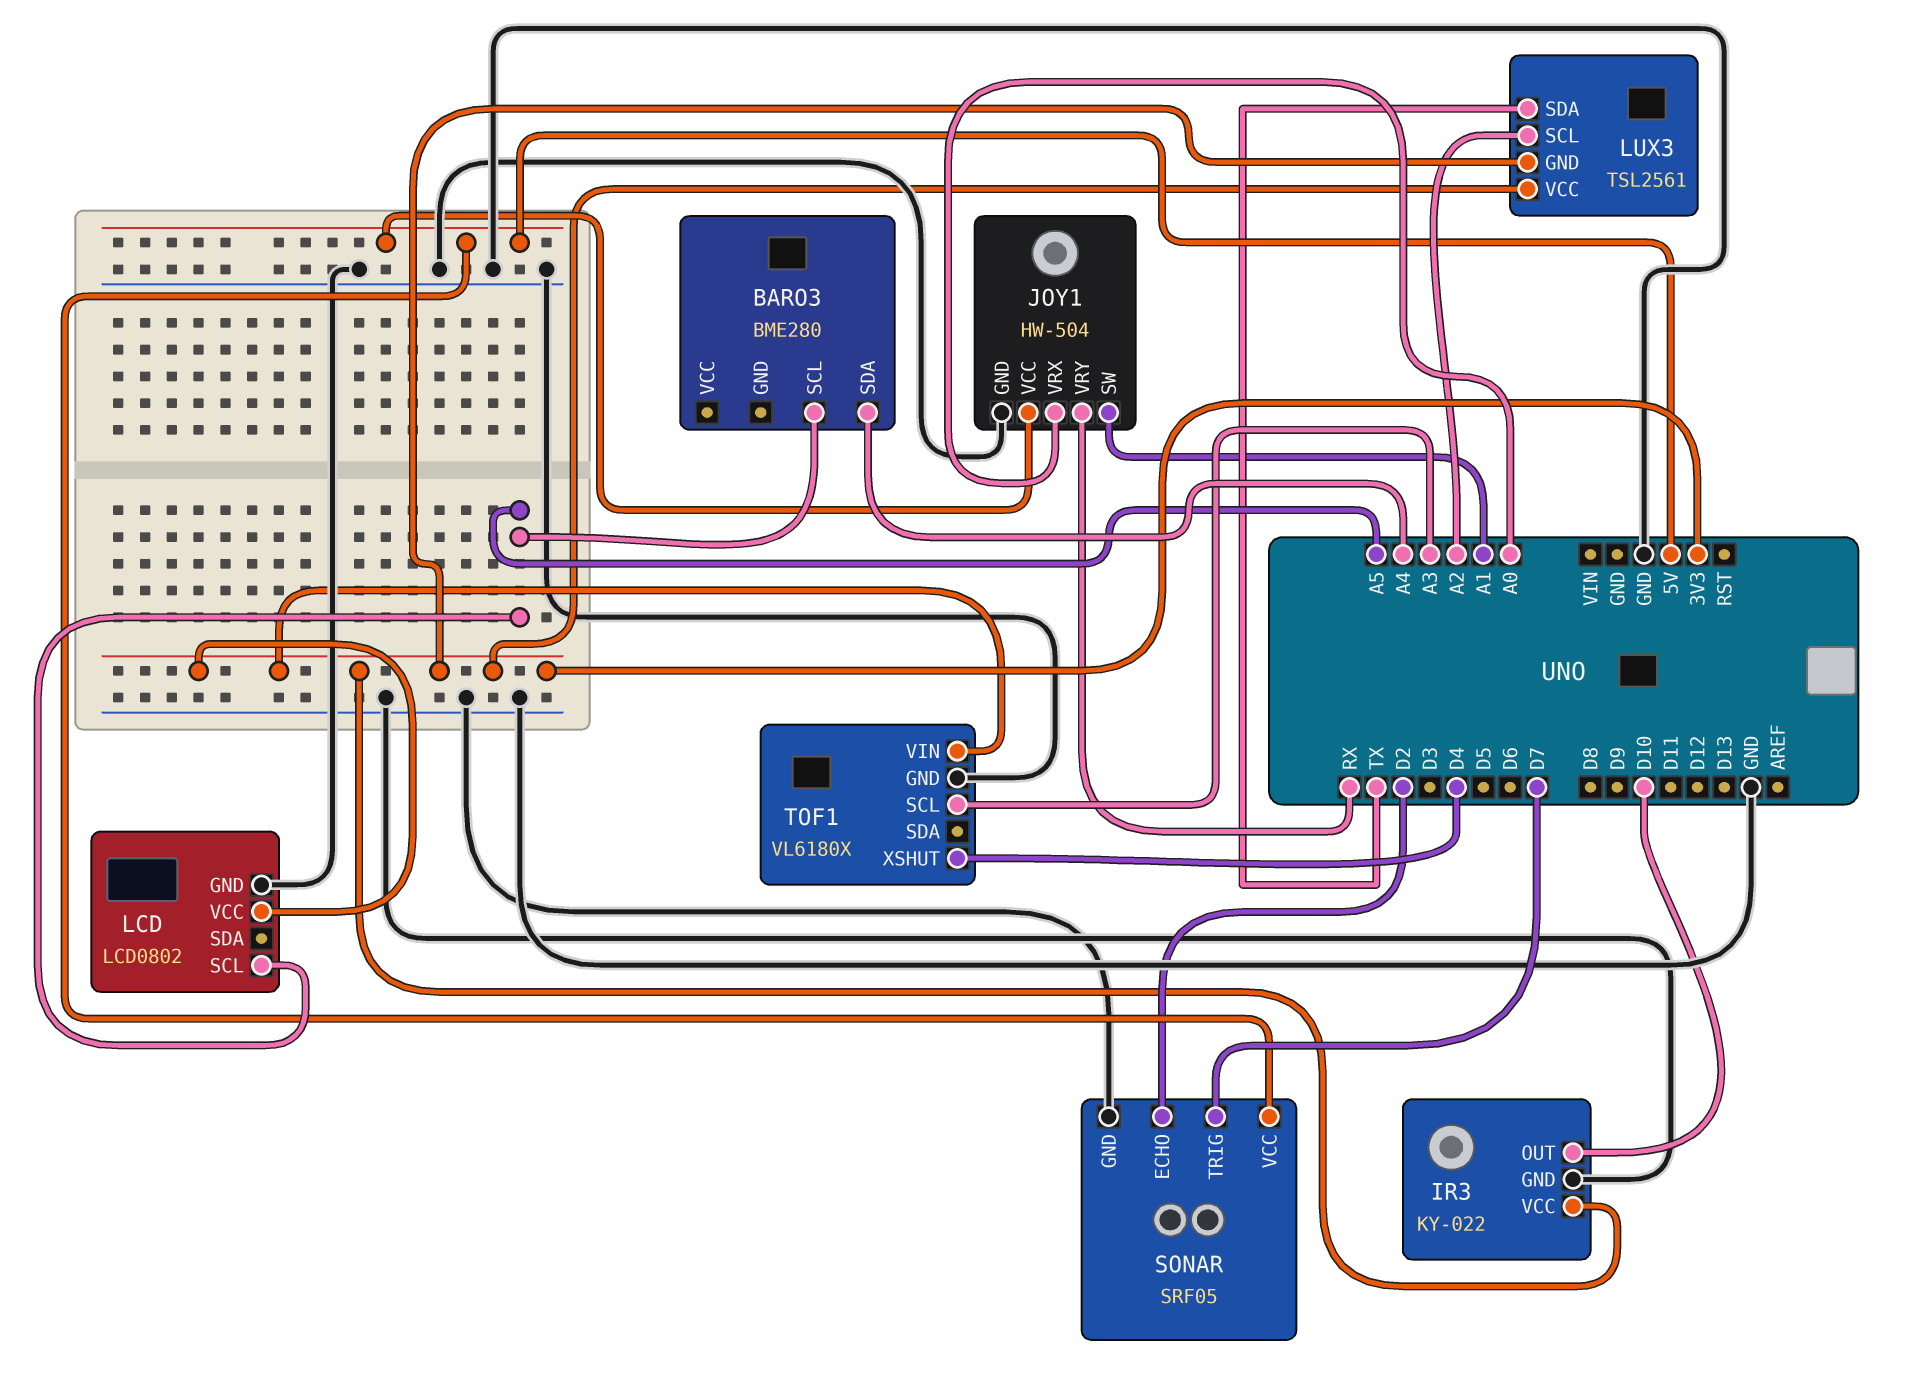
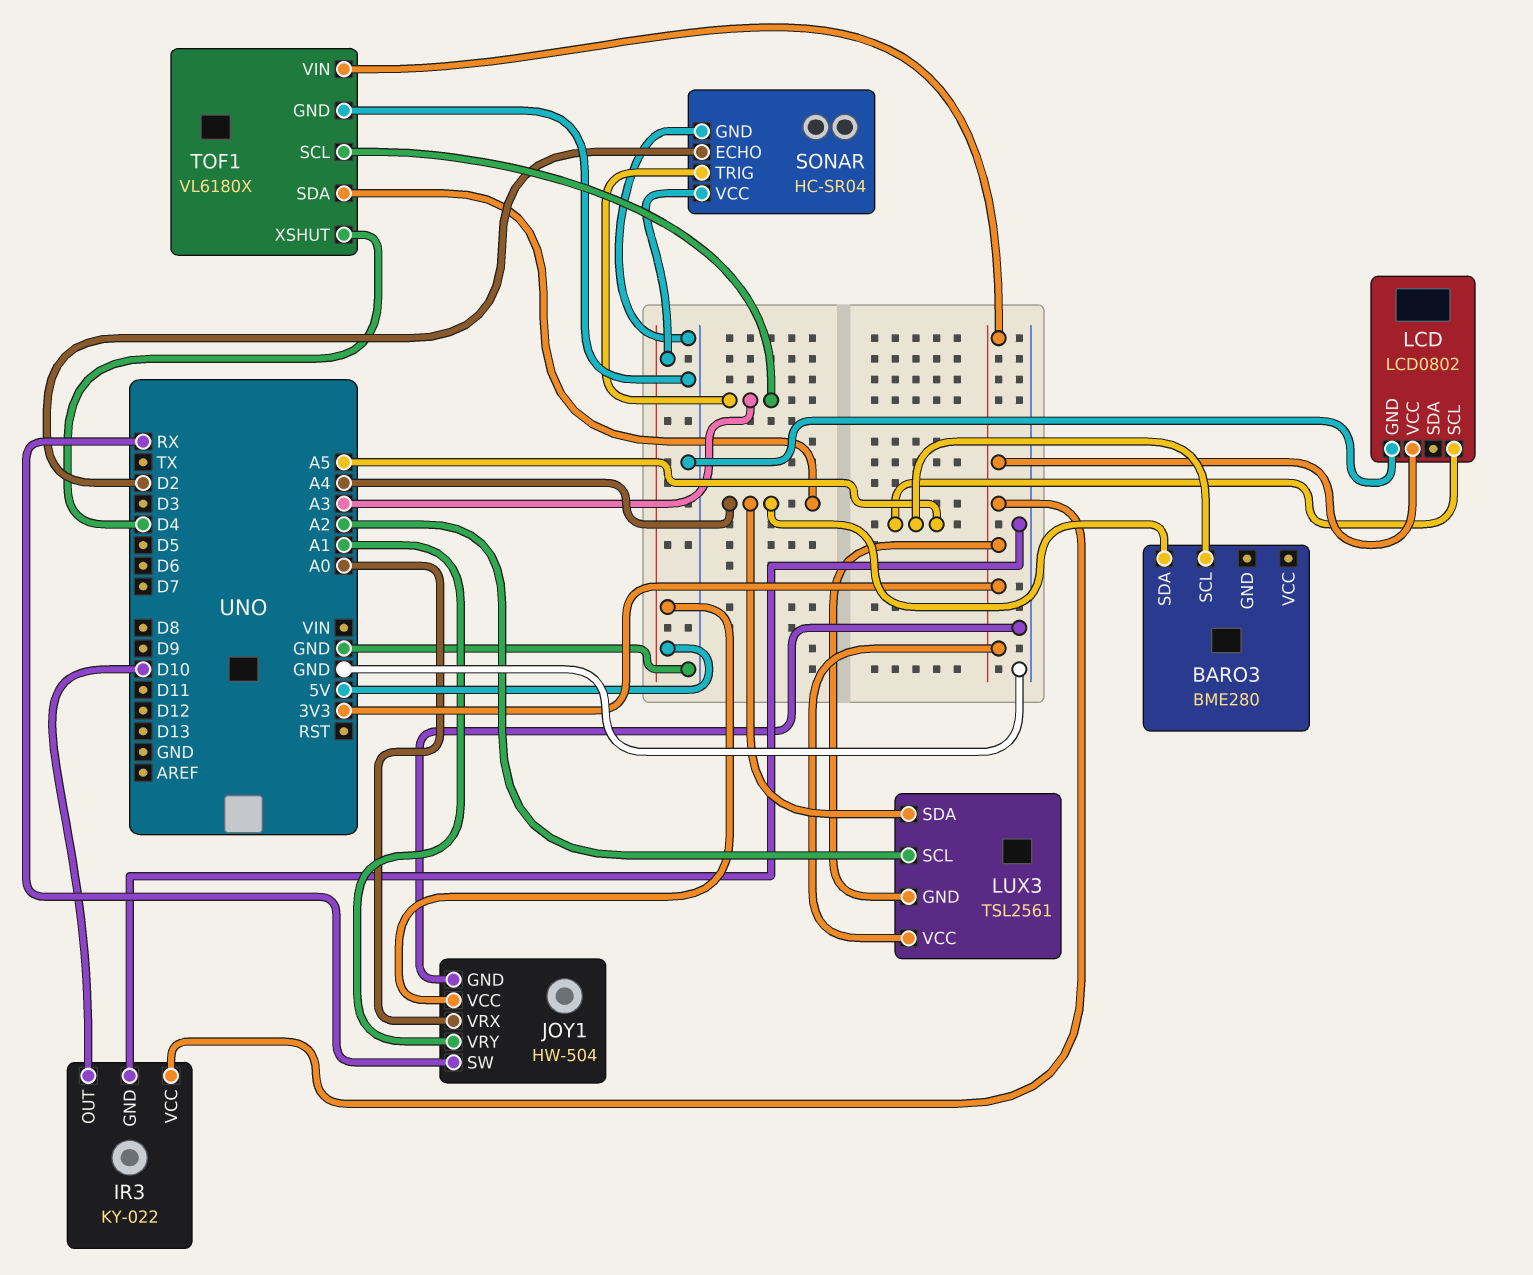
JOY1 pin SW: A1 -> RX
JOY1 pin VRY: RX -> A1
LUX3 pin SDA: TX -> A4
SONAR: SRF05 -> HC-SR04
SONAR pin TRIG: D7 -> A3
TOF1 pin SDA: none -> A4

